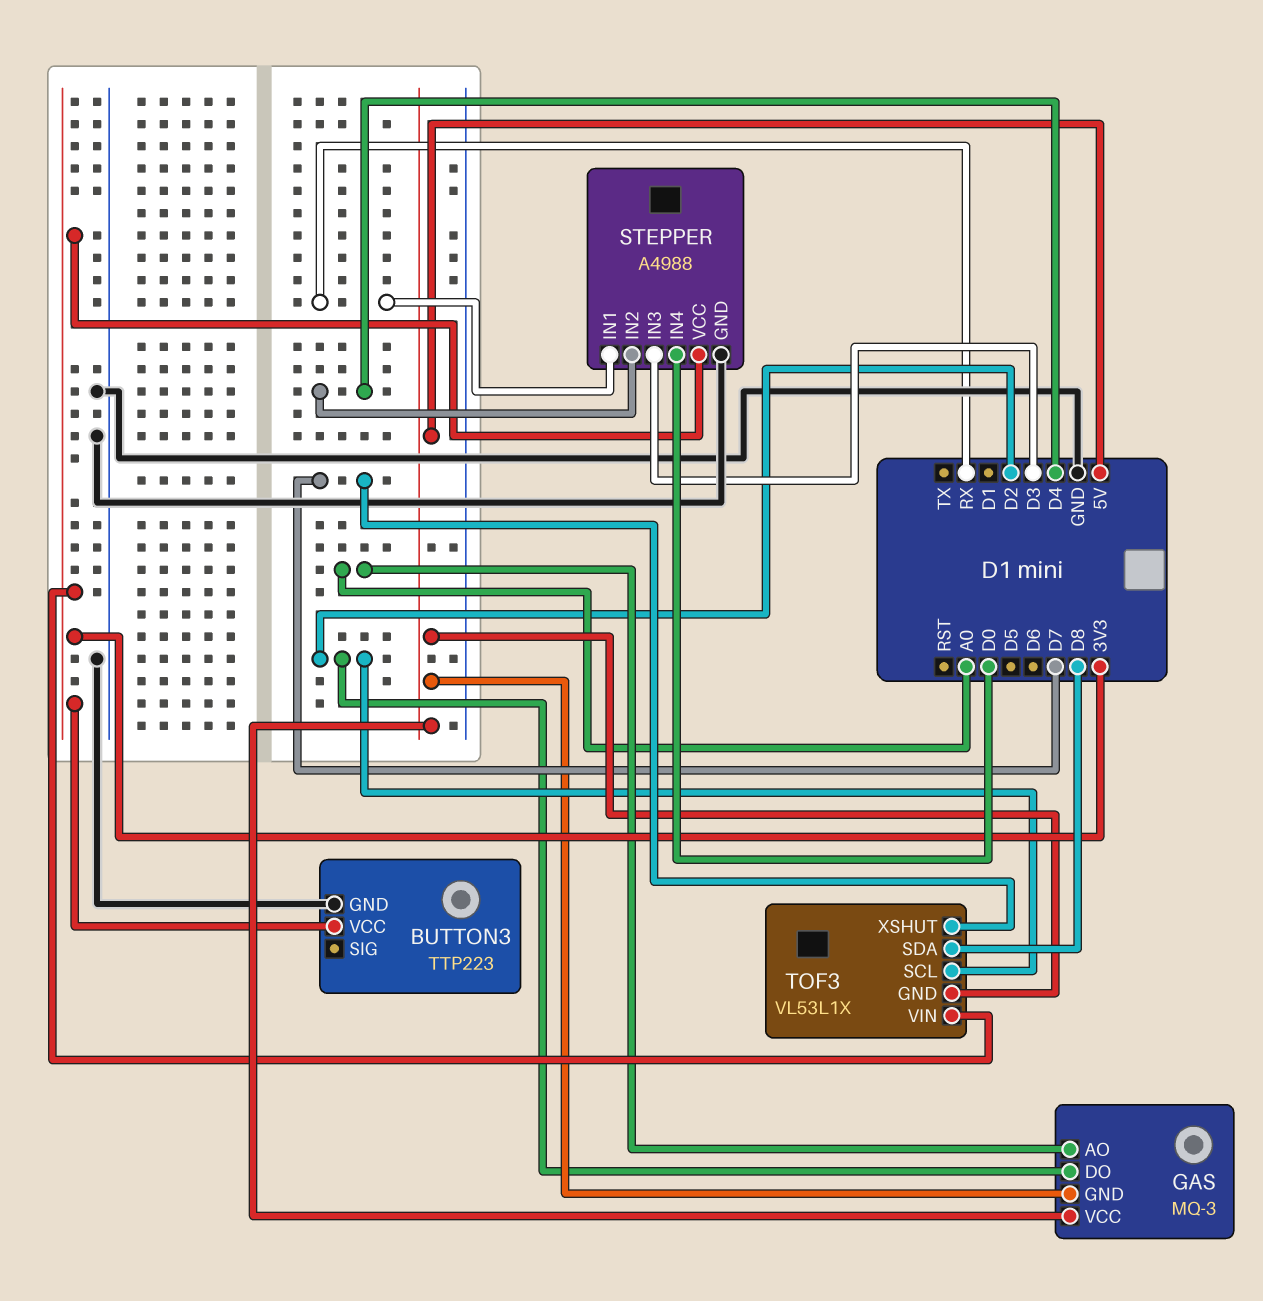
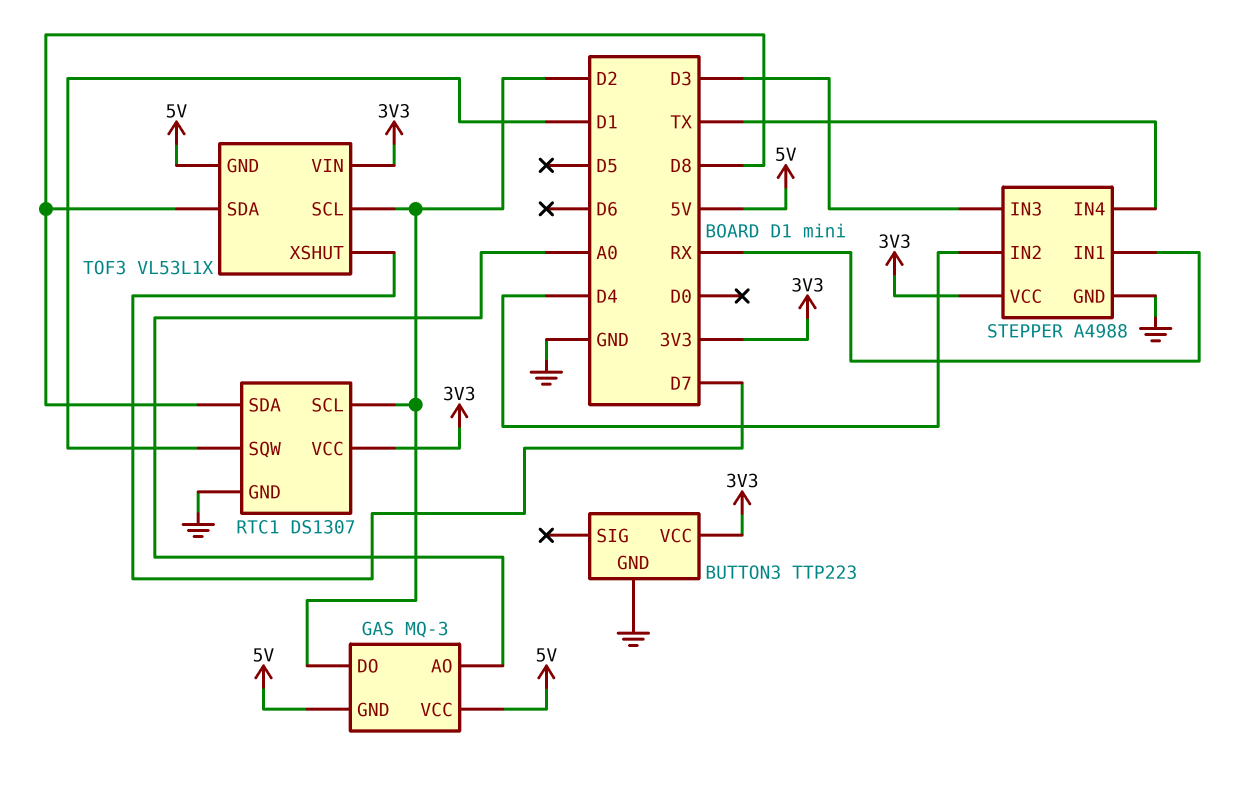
RTC1: none -> DS1307
RTC1 pin GND: none -> GND
RTC1 pin SCL: none -> D2
RTC1 pin SDA: none -> D8
RTC1 pin SQW: none -> D1
RTC1 pin VCC: none -> 3V3
STEPPER pin IN4: D0 -> TX

